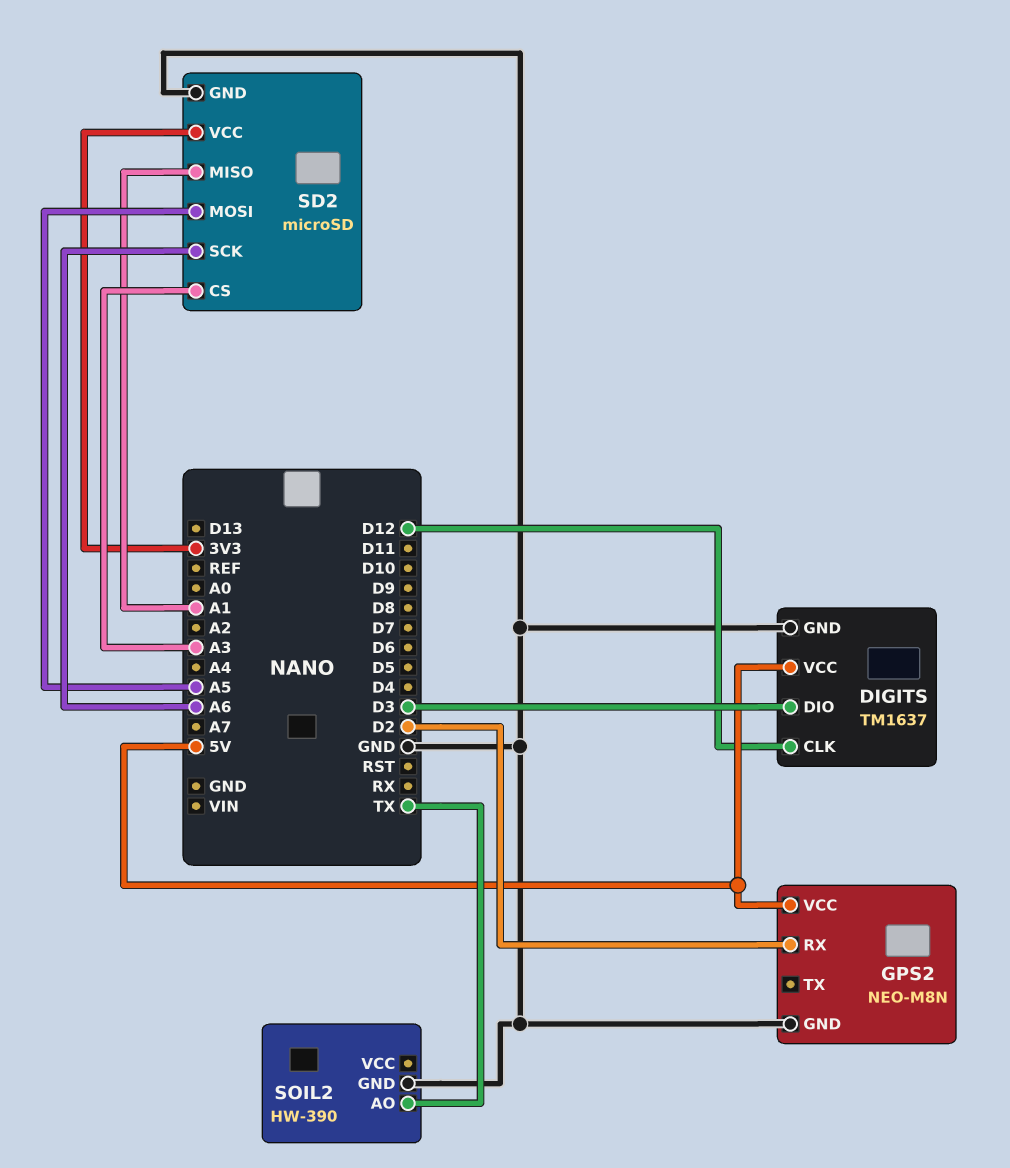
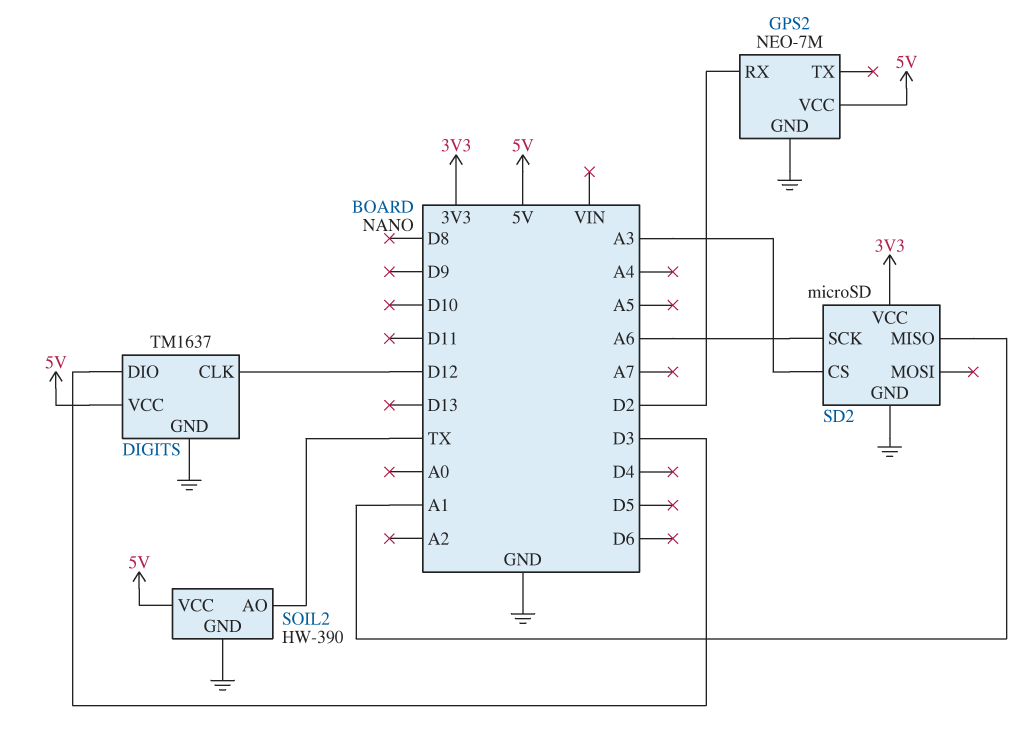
GPS2: NEO-M8N -> NEO-7M
SD2 pin MOSI: A5 -> none
SOIL2 pin VCC: none -> 5V

